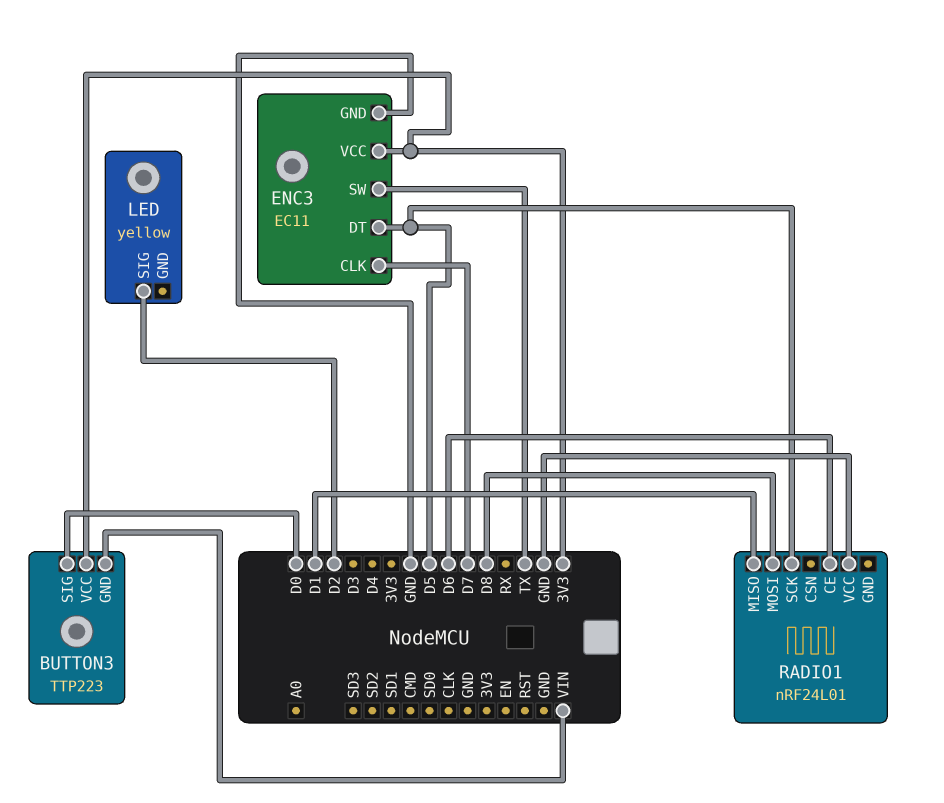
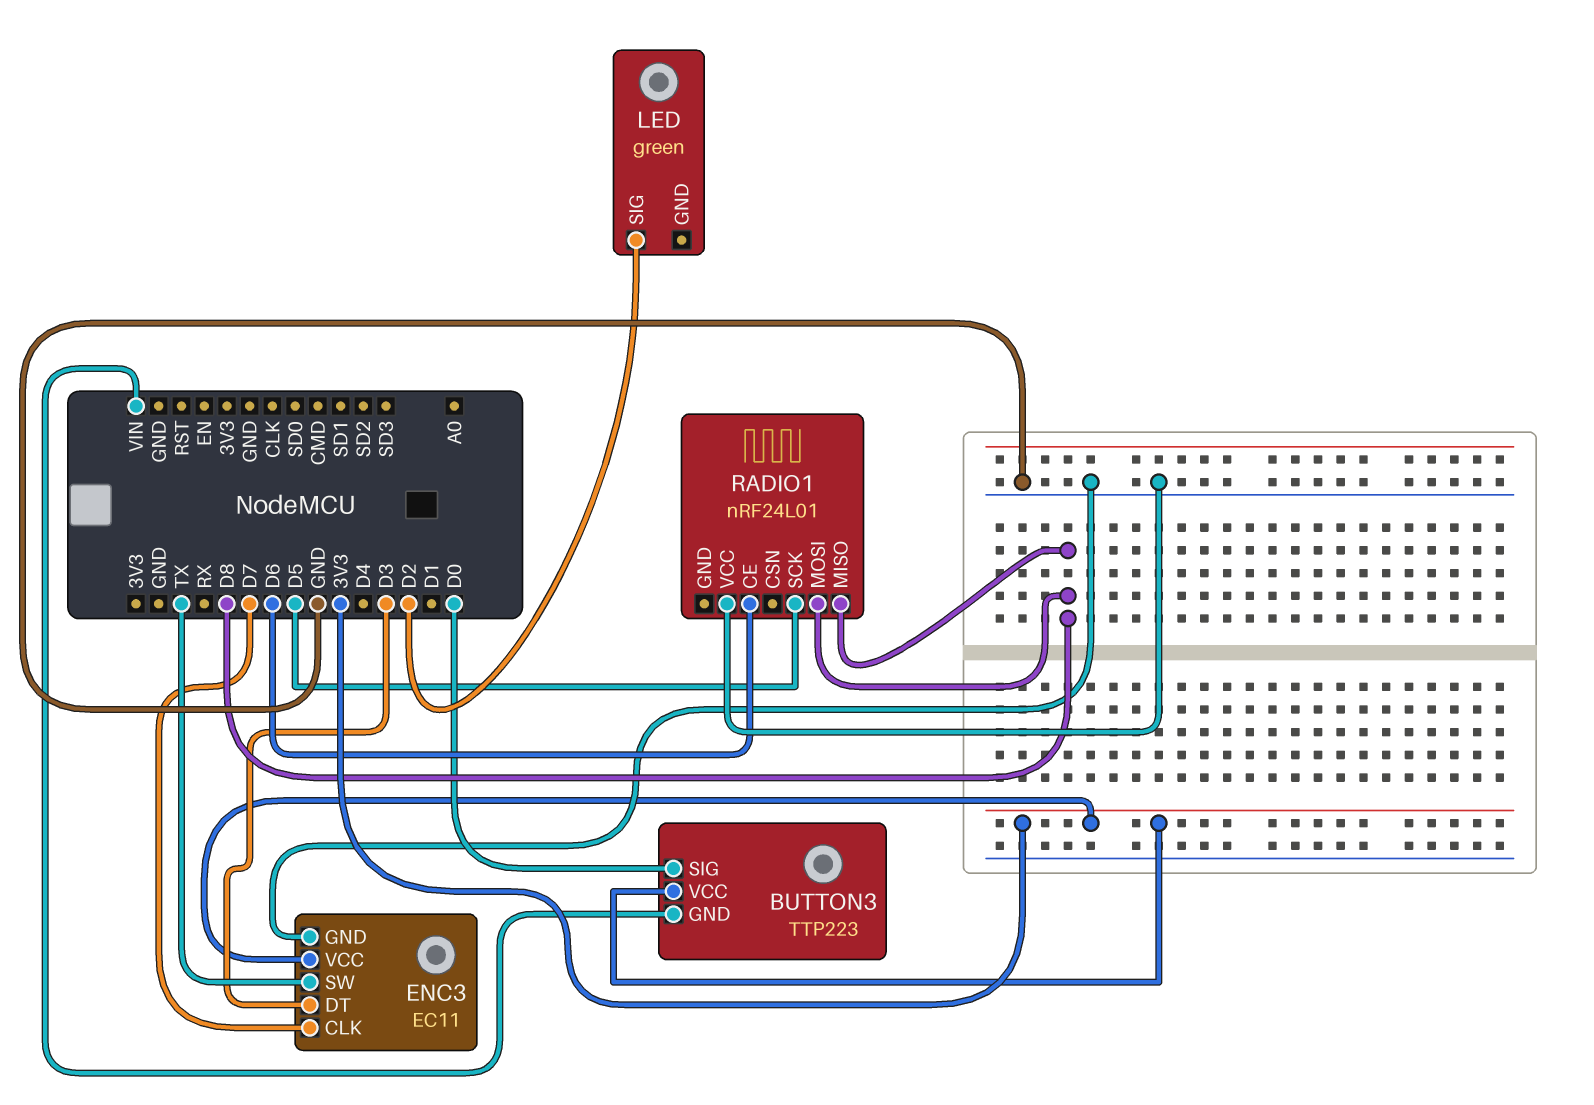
ENC3 pin DT: D5 -> D3
LED: yellow -> green
RADIO1 pin MISO: D1 -> D8

